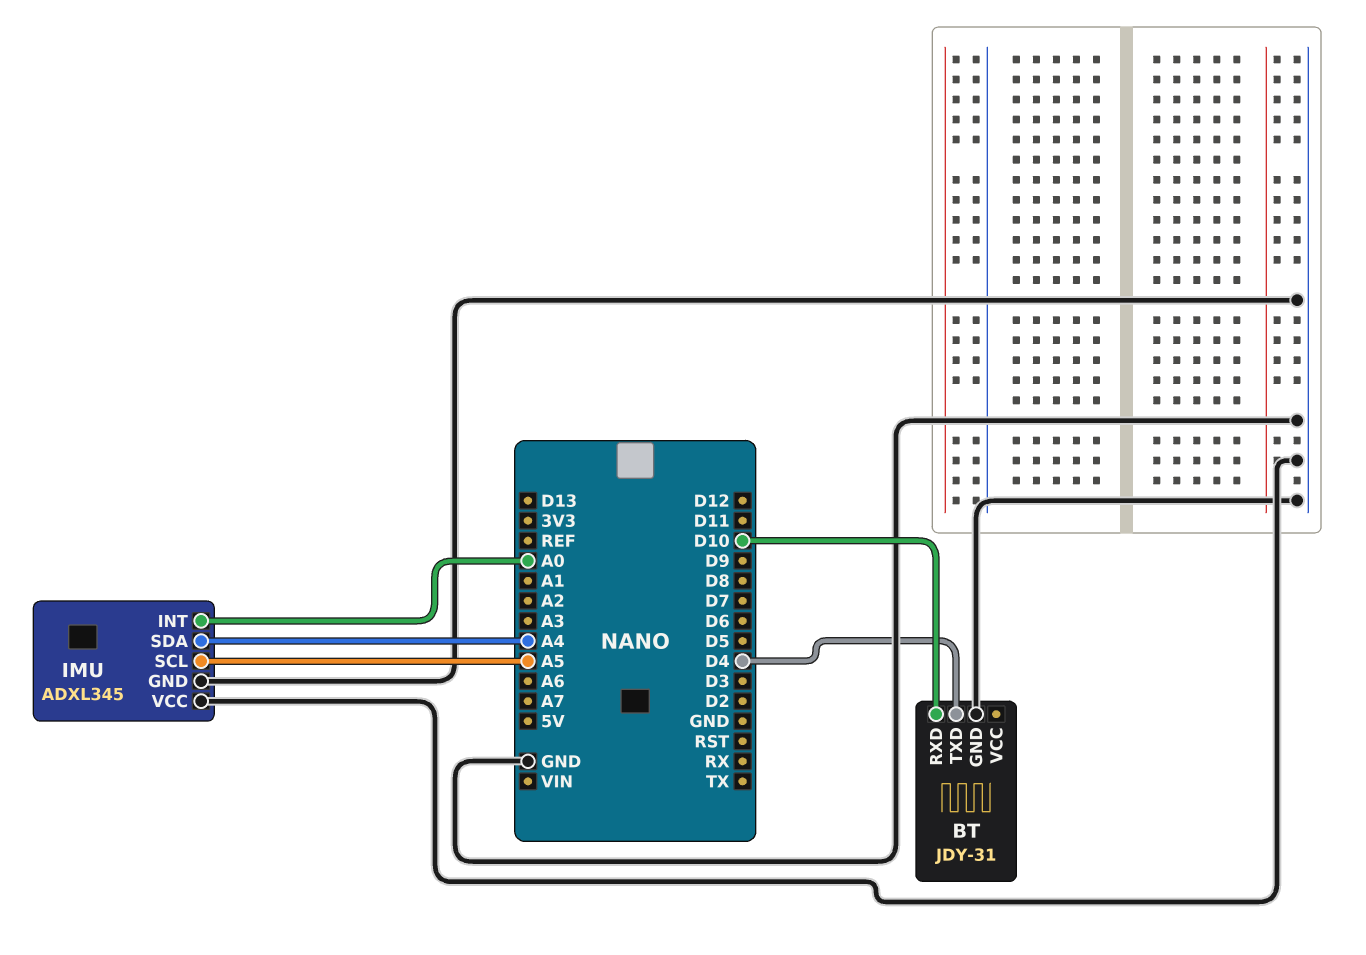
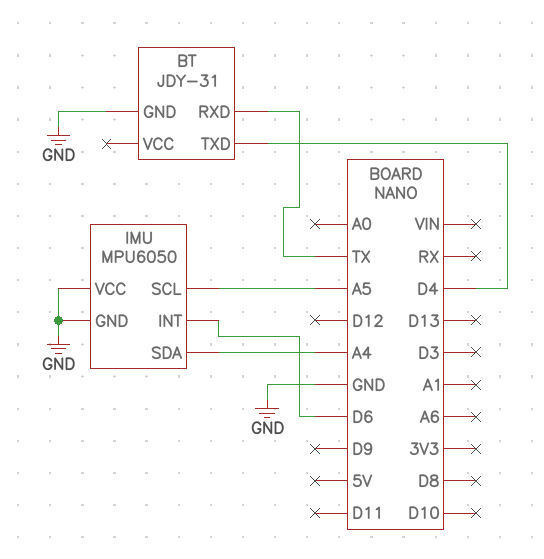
BT pin RXD: D10 -> TX
IMU: ADXL345 -> MPU6050
IMU pin INT: A0 -> D6

